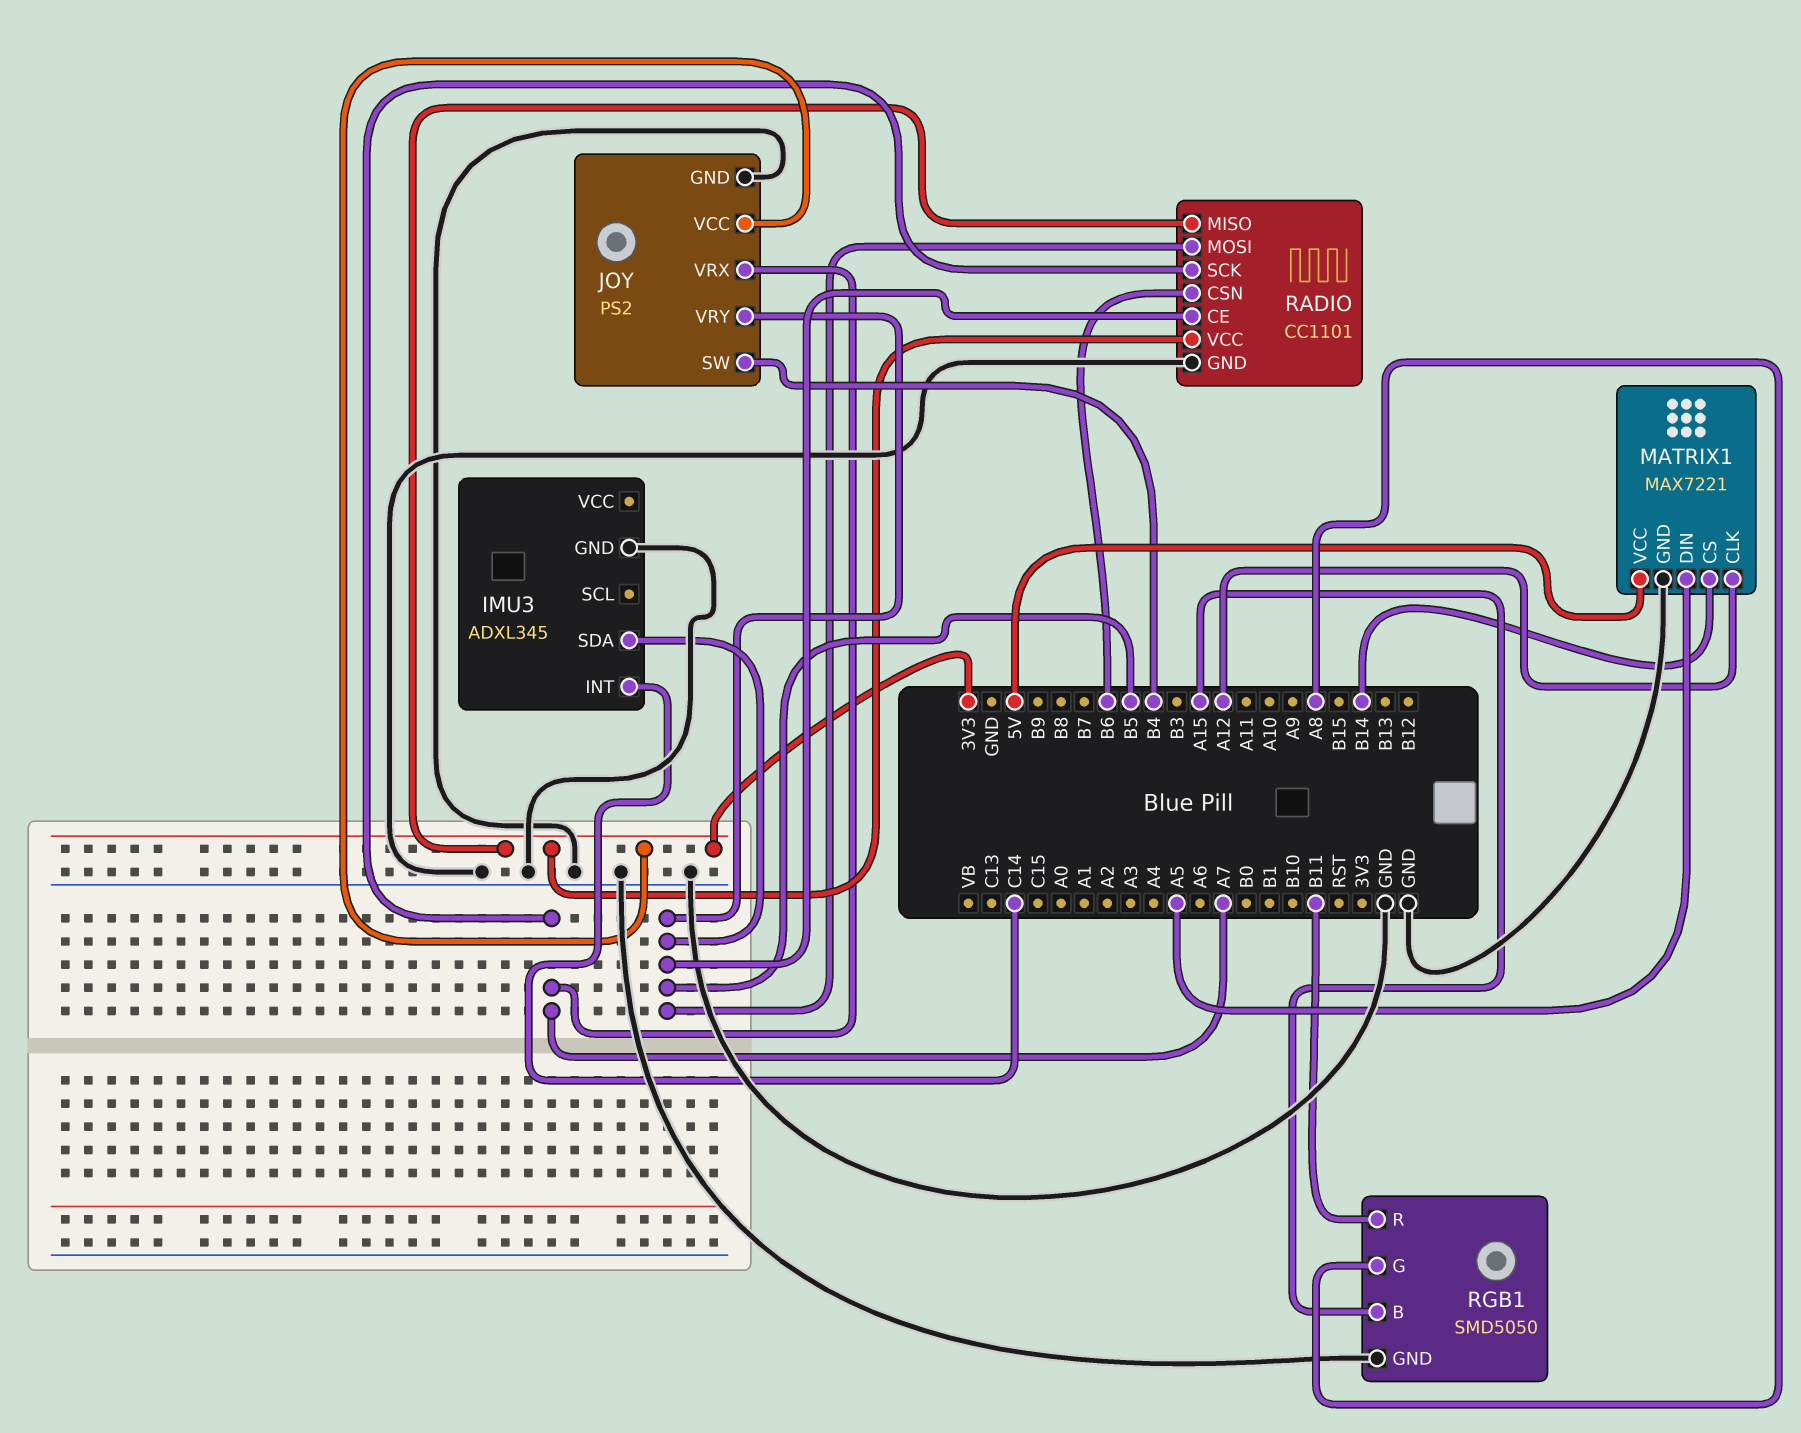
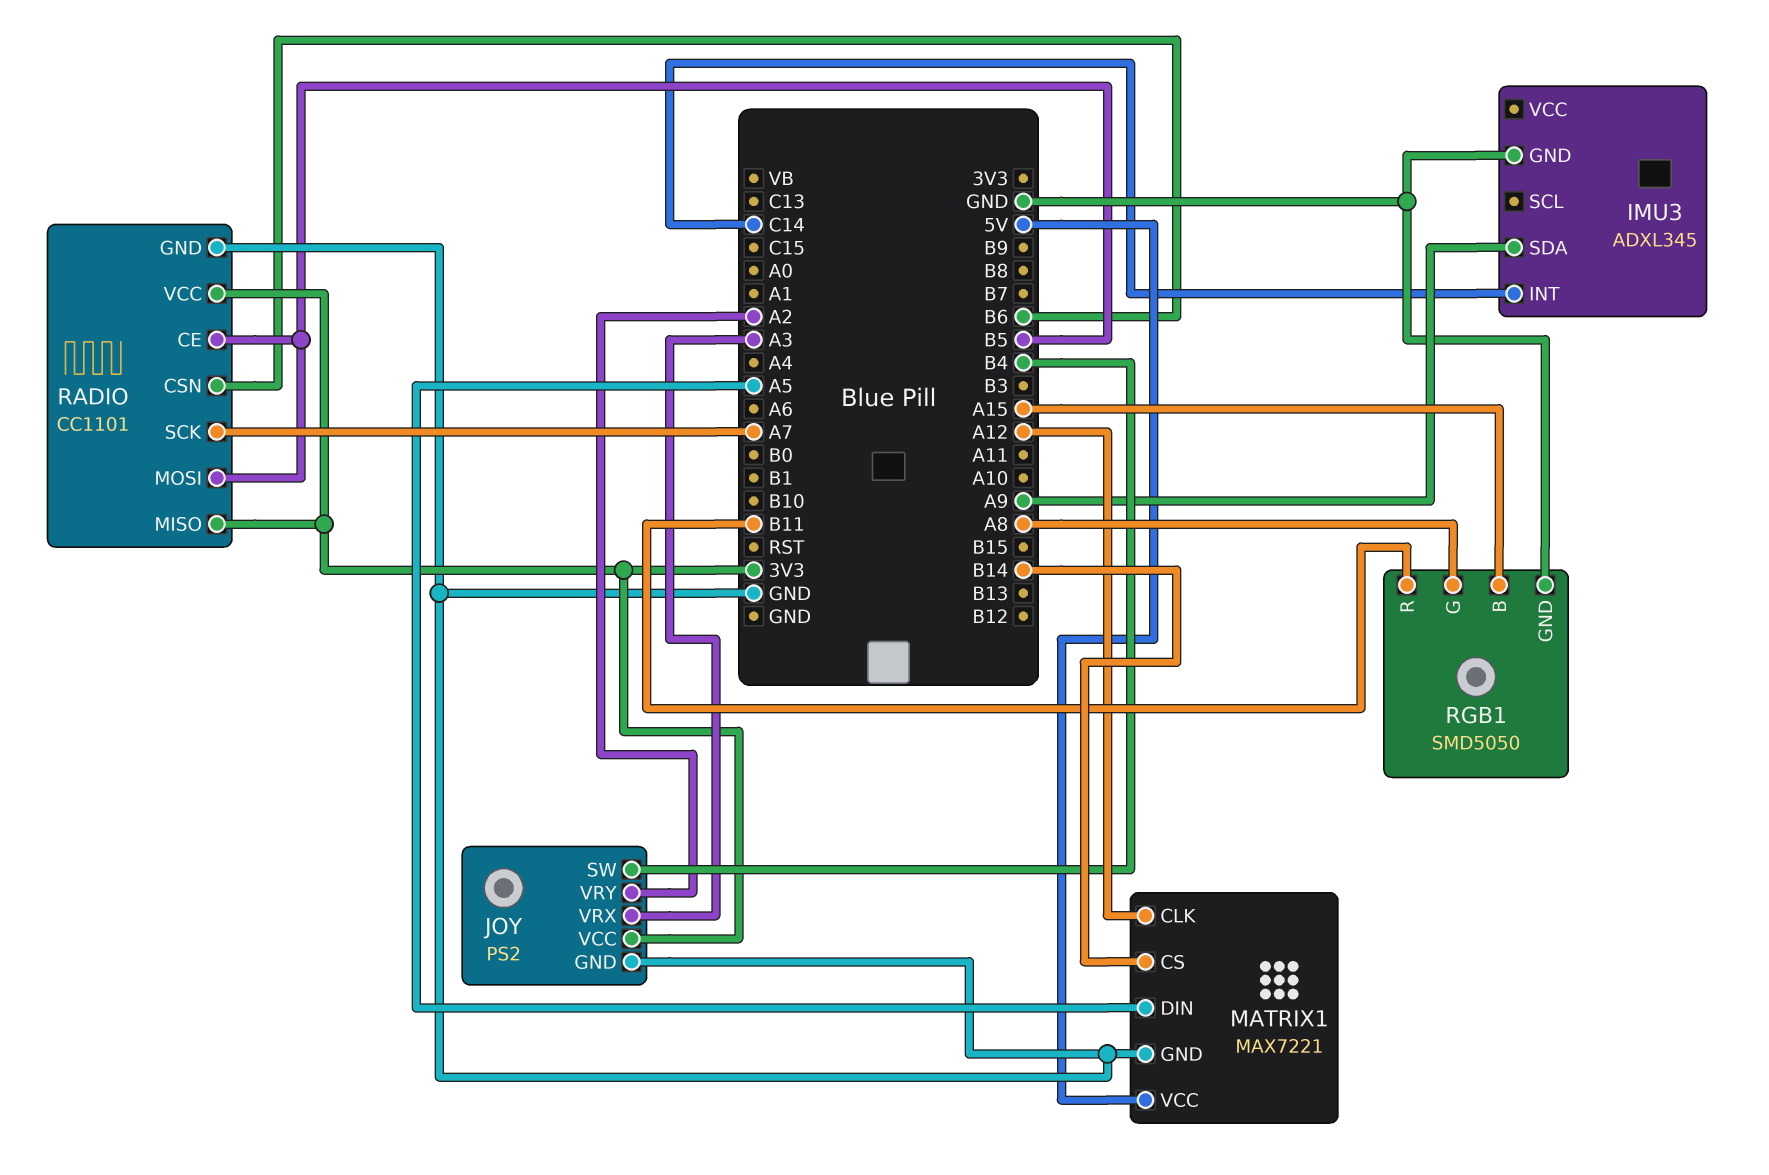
IMU3 pin SDA: B5 -> A9
JOY pin VRX: A7 -> A3
JOY pin VRY: B5 -> A2

